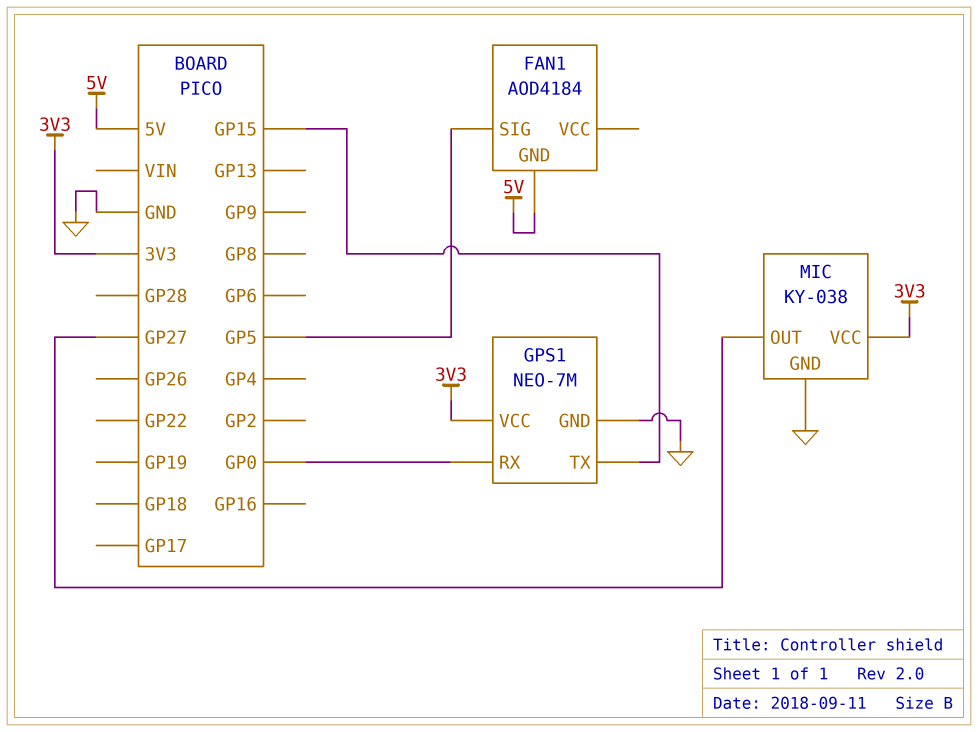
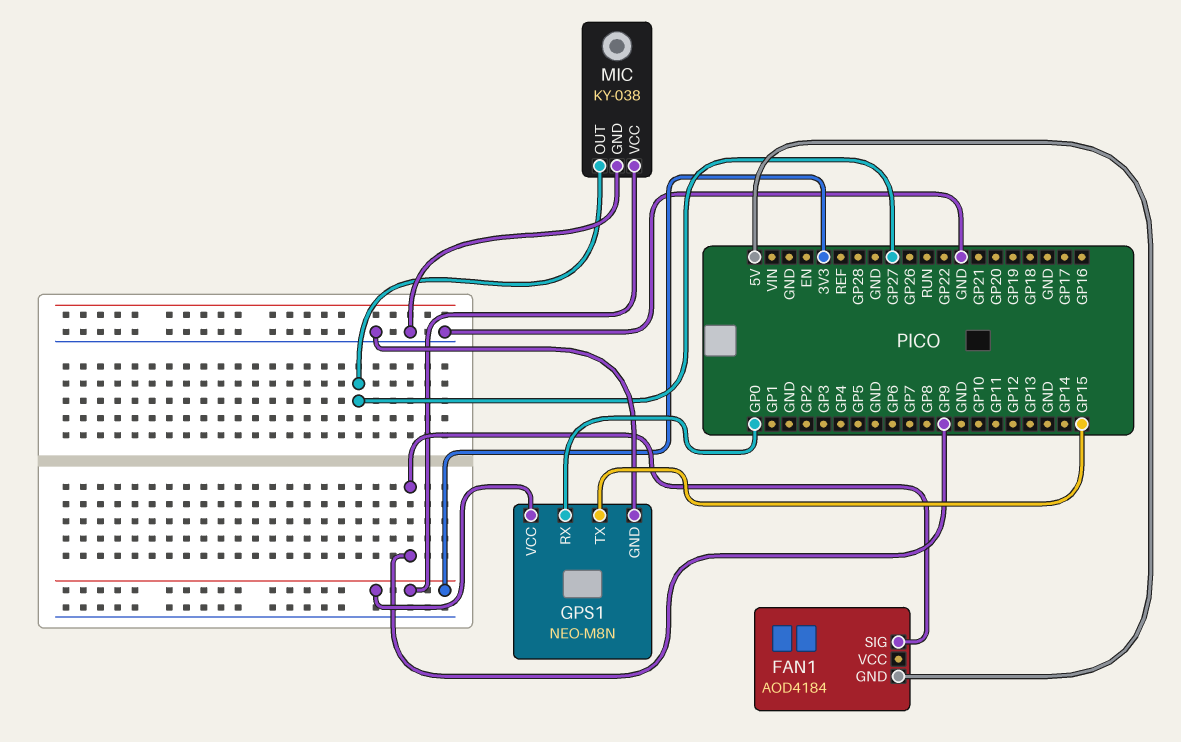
FAN1 pin SIG: GP5 -> GP9
GPS1: NEO-7M -> NEO-M8N

